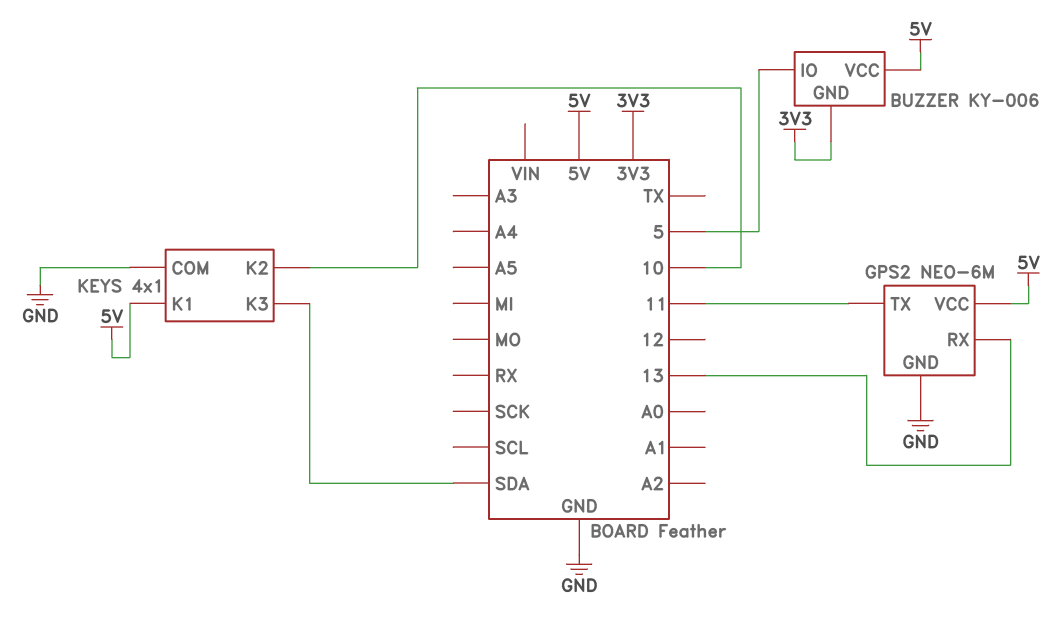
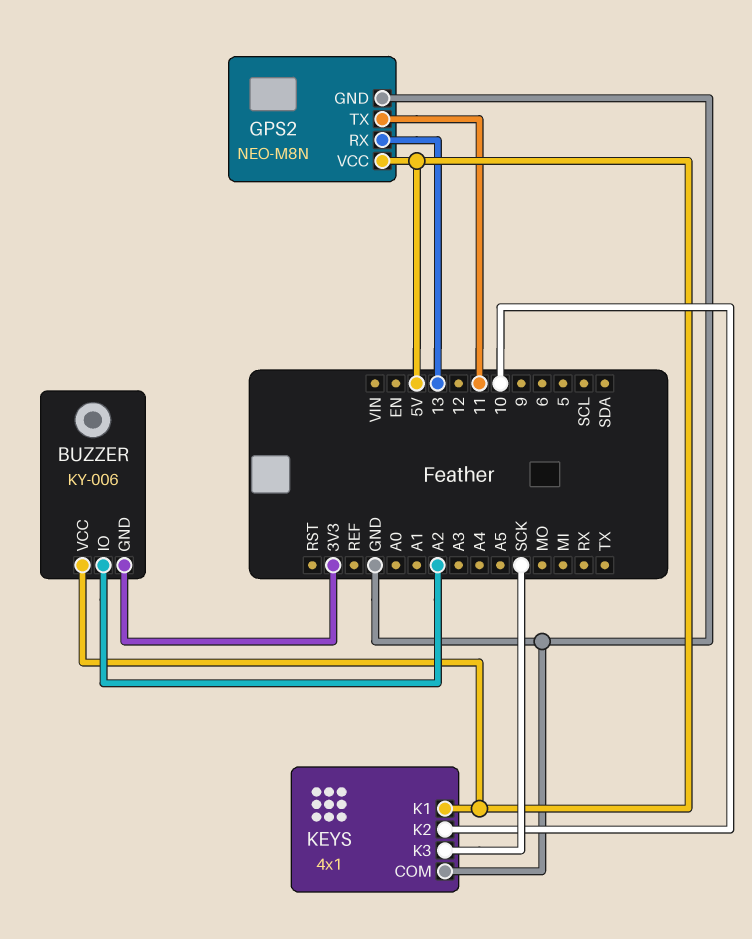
BUZZER pin IO: 5 -> A2
GPS2: NEO-6M -> NEO-M8N
KEYS pin K3: SDA -> SCK

